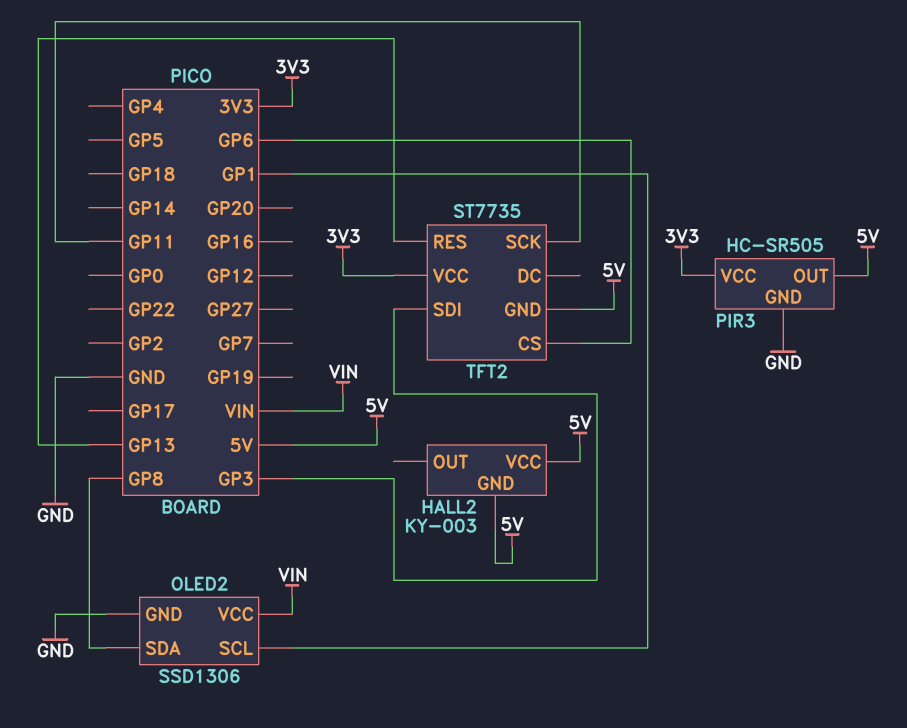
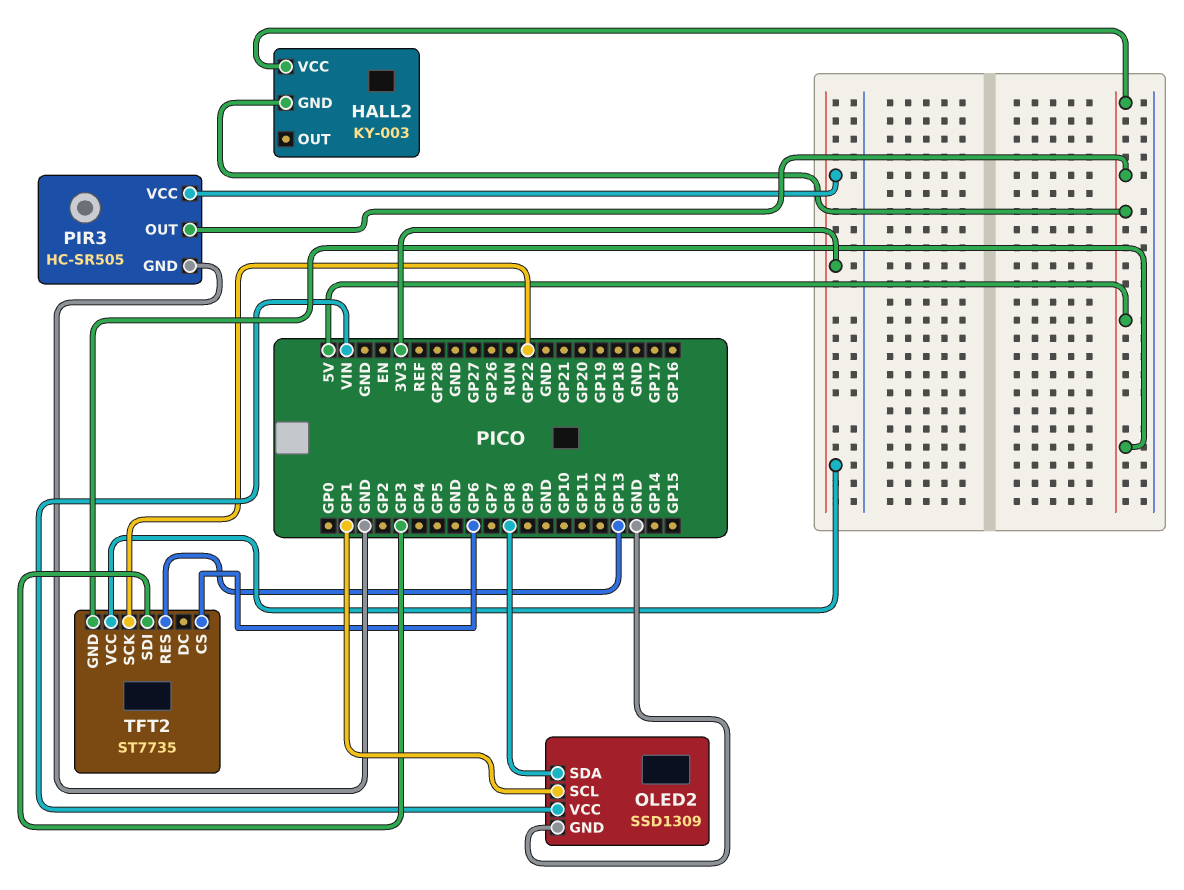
OLED2: SSD1306 -> SSD1309
TFT2 pin SCK: GP11 -> GP22

